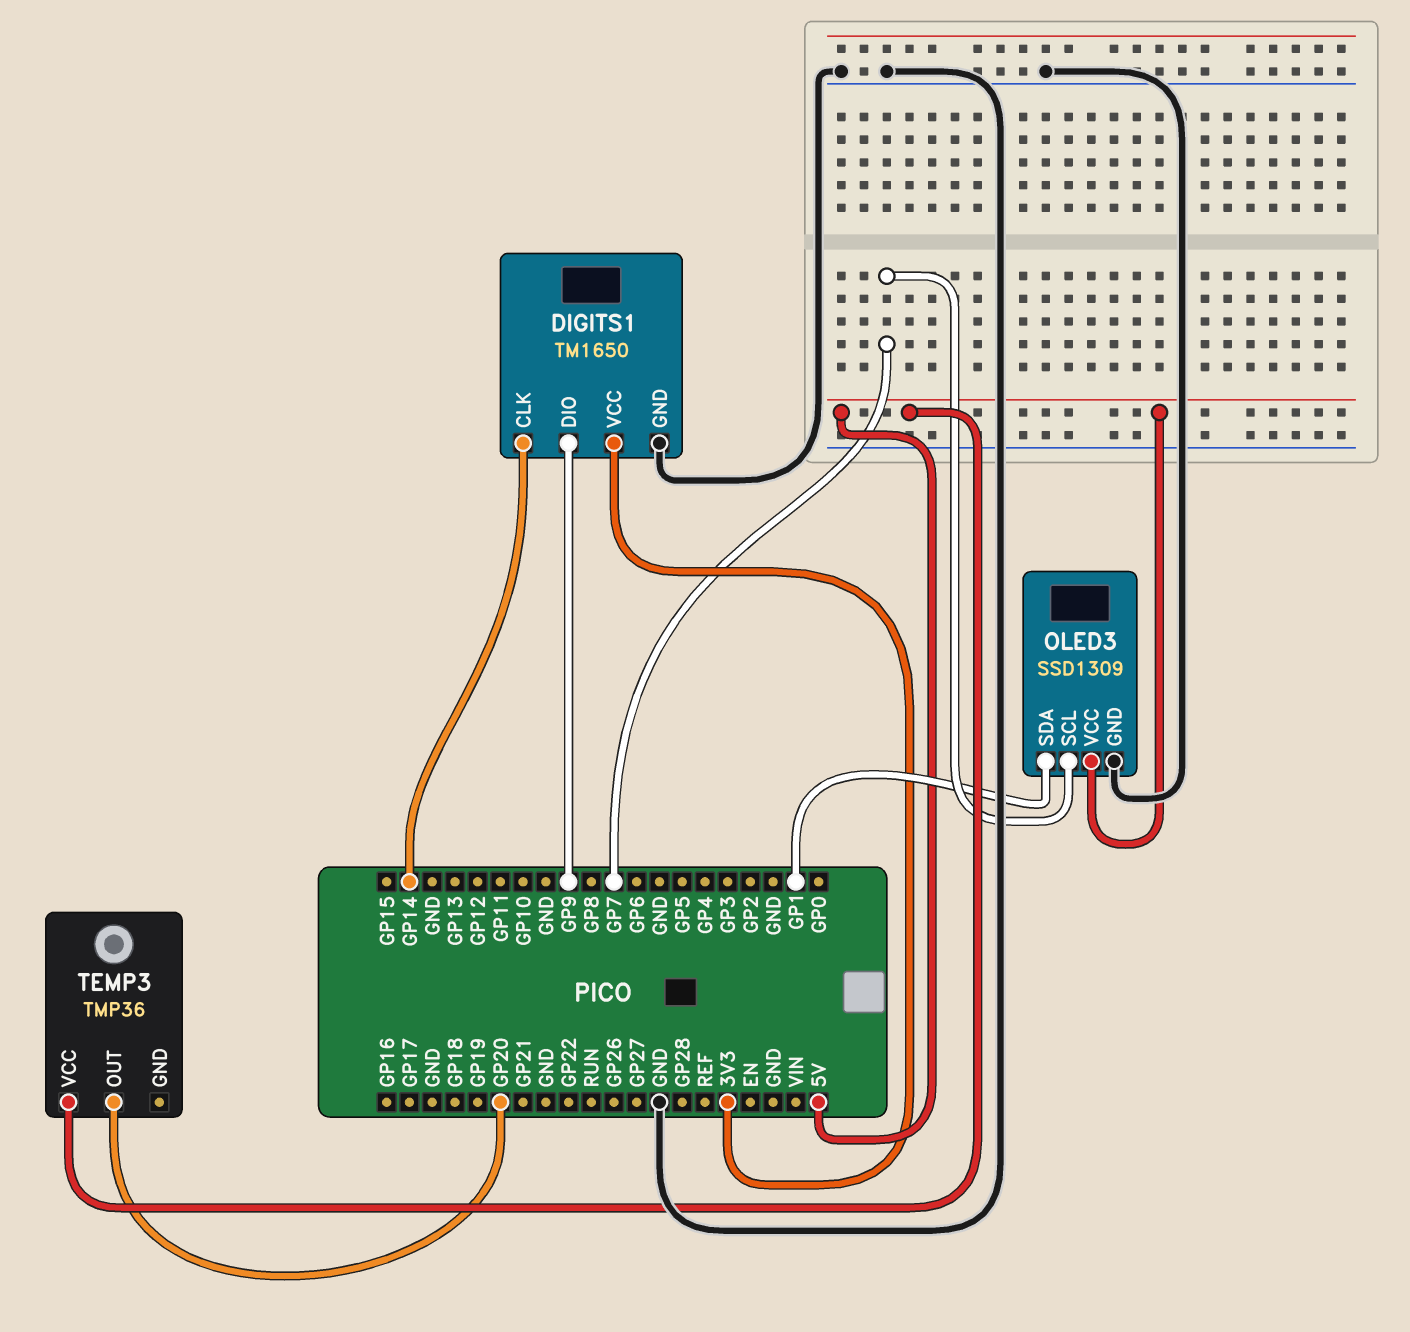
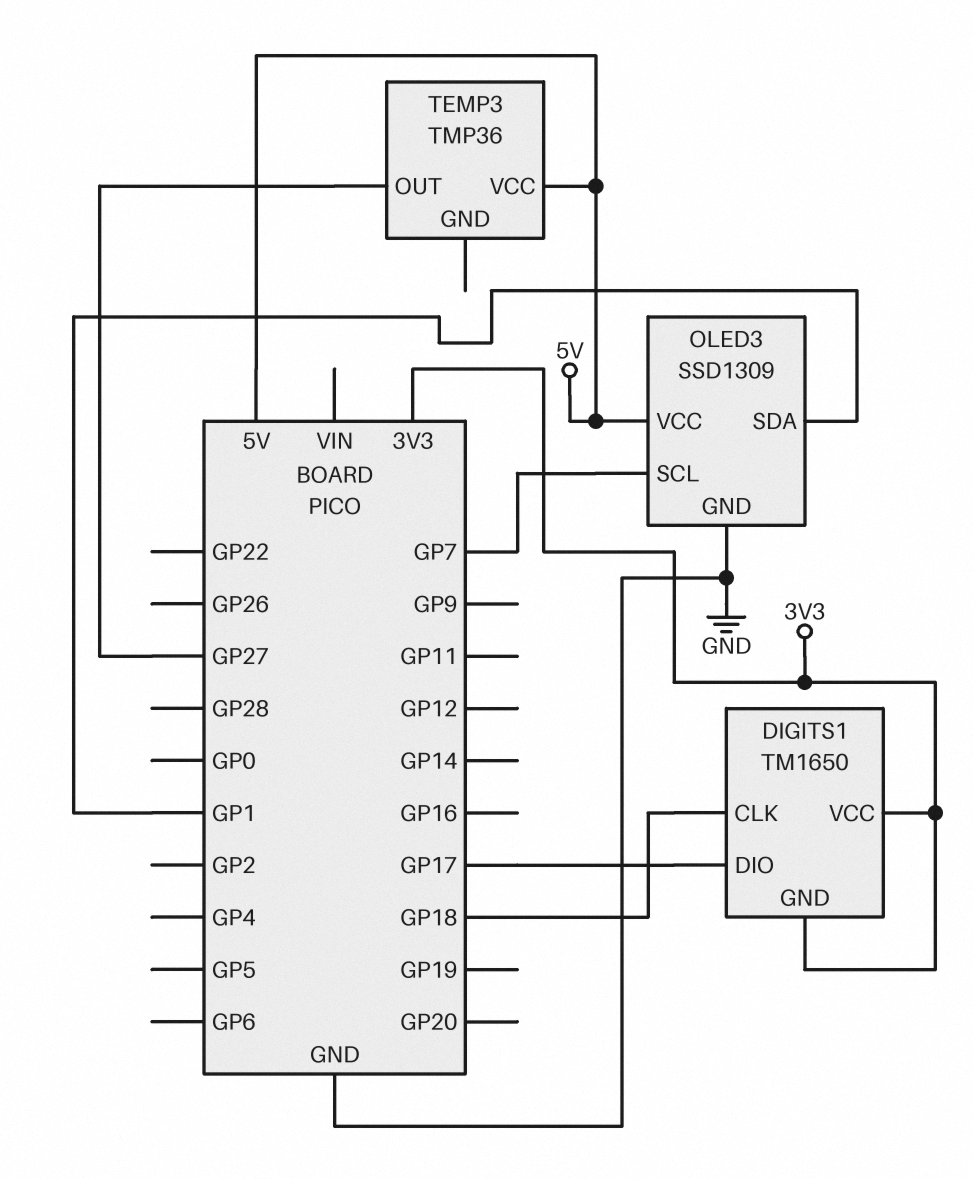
DIGITS1 pin CLK: GP14 -> GP18
DIGITS1 pin DIO: GP9 -> GP17
DIGITS1 pin GND: GND -> 3V3
TEMP3 pin OUT: GP20 -> GP27

